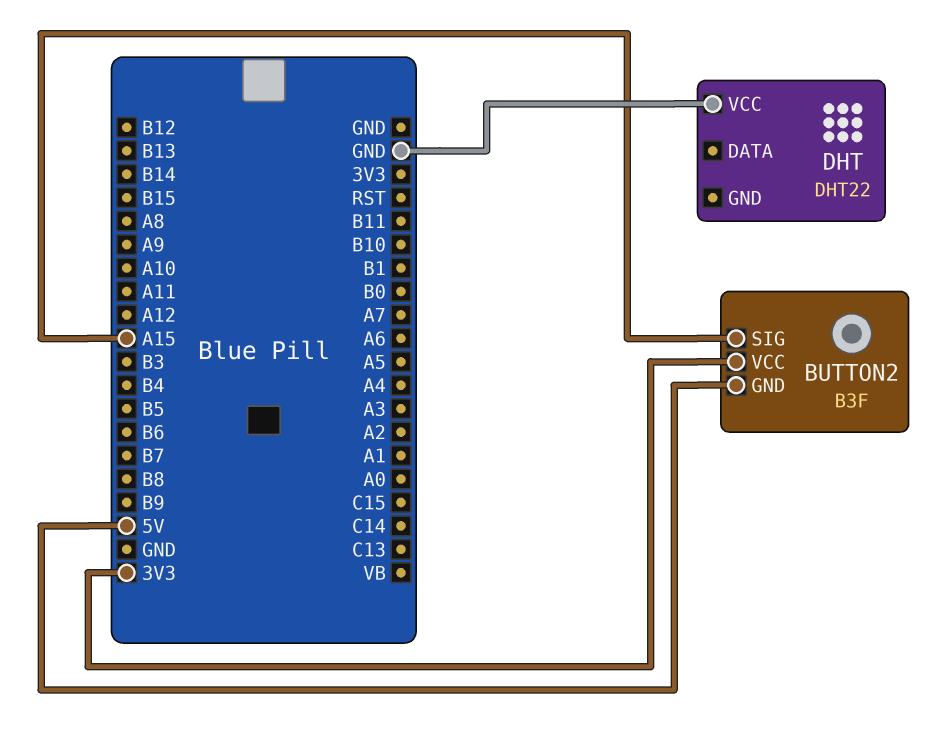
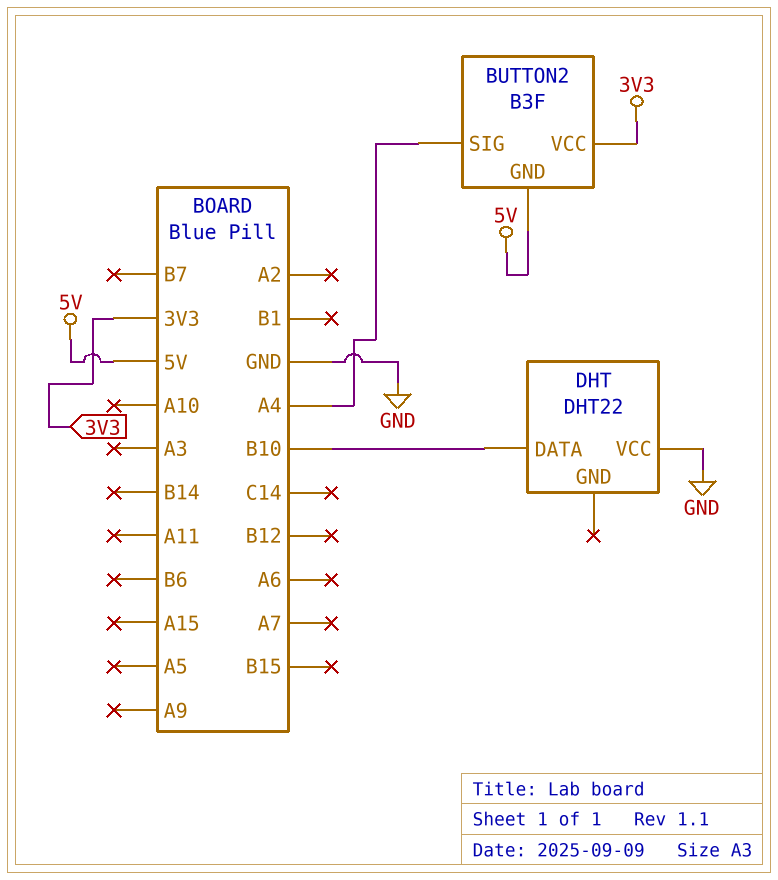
BUTTON2 pin SIG: A15 -> A4
DHT pin DATA: none -> B10

